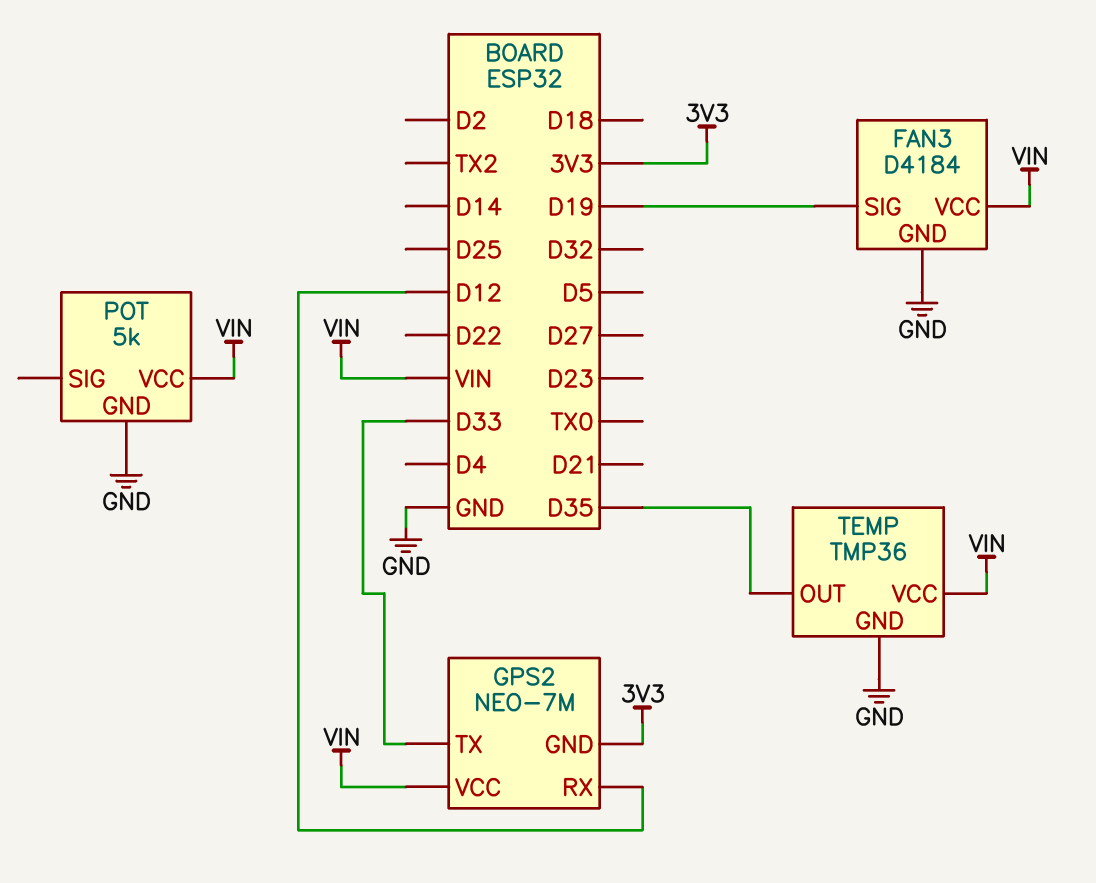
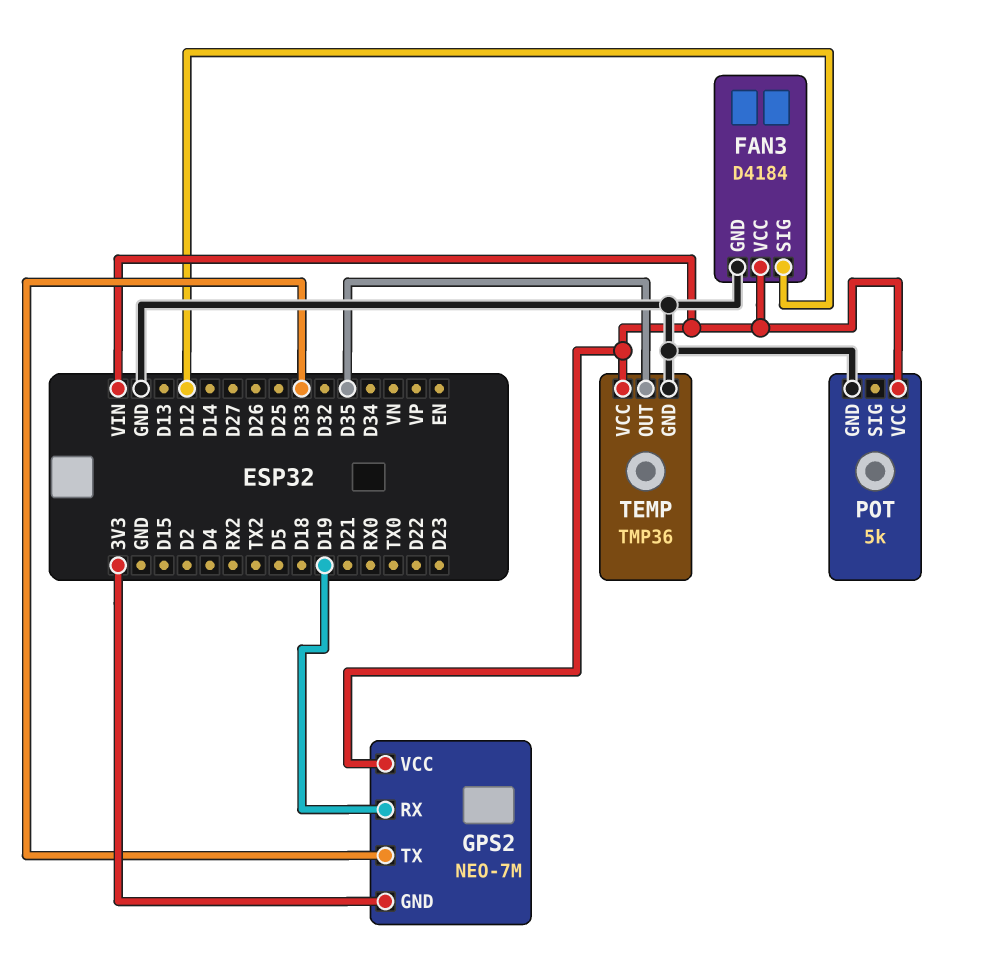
FAN3 pin SIG: D19 -> D12
GPS2 pin RX: D12 -> D19

